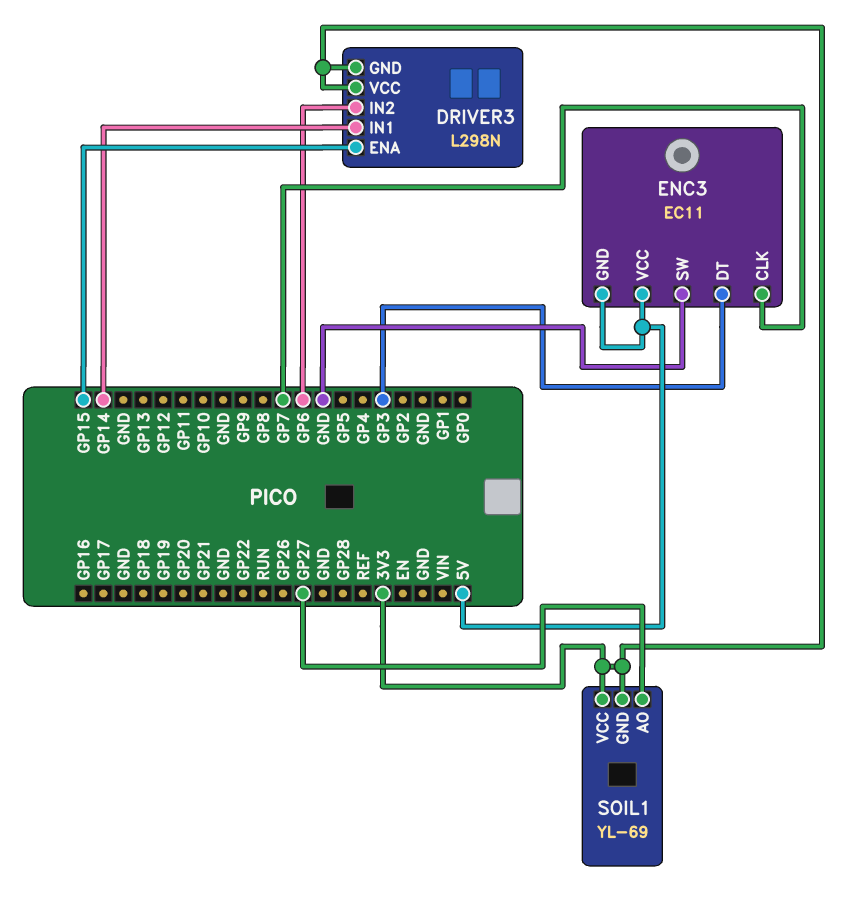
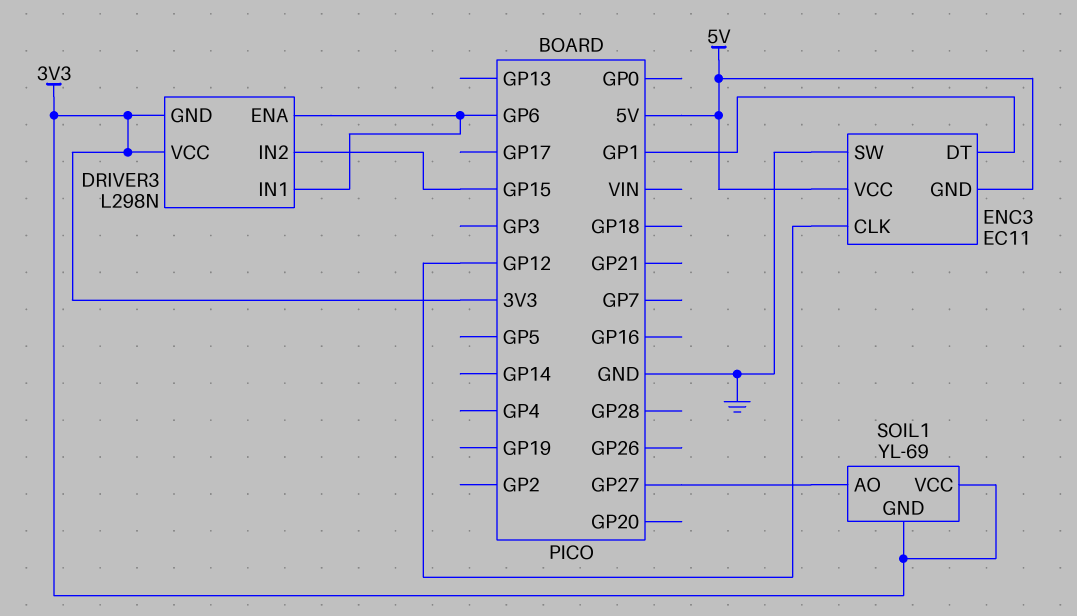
DRIVER3 pin ENA: GP15 -> GP6
DRIVER3 pin IN1: GP14 -> GP6
DRIVER3 pin IN2: GP6 -> GP15
ENC3 pin CLK: GP7 -> GP12
ENC3 pin DT: GP3 -> GP1

